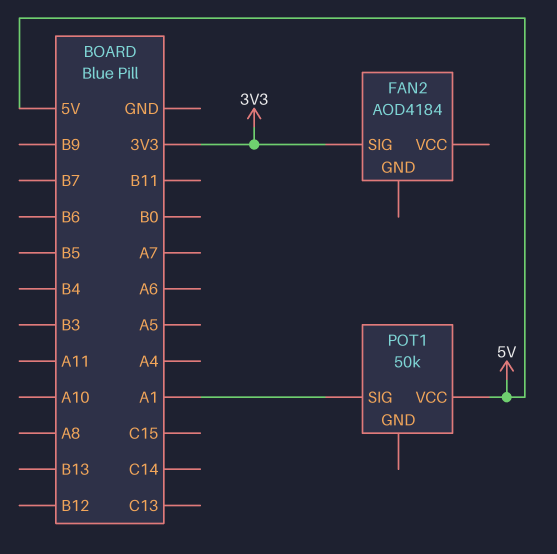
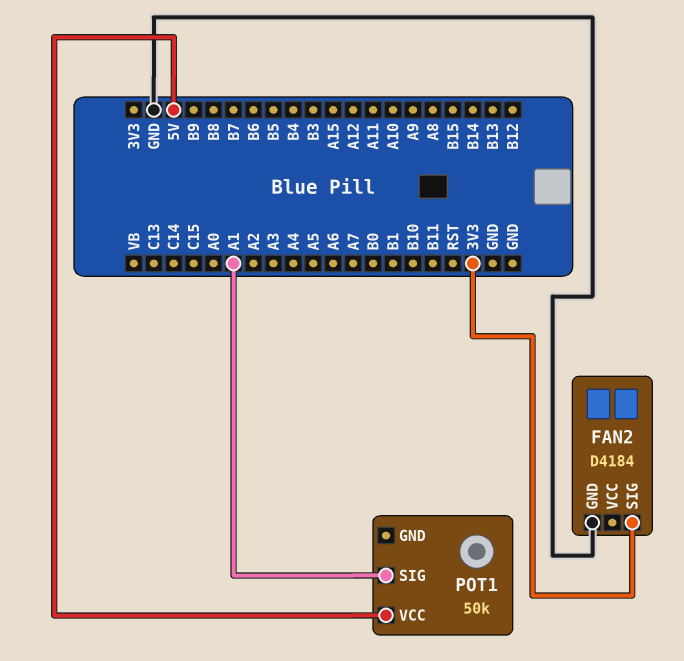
FAN2: AOD4184 -> D4184
FAN2 pin GND: none -> GND

